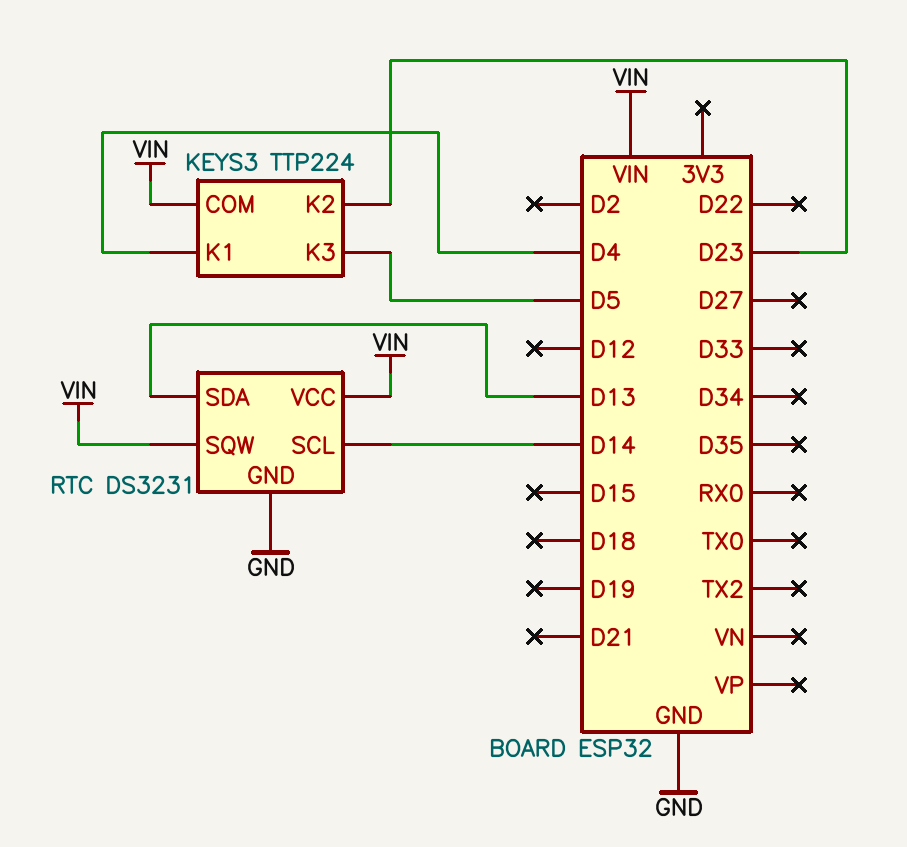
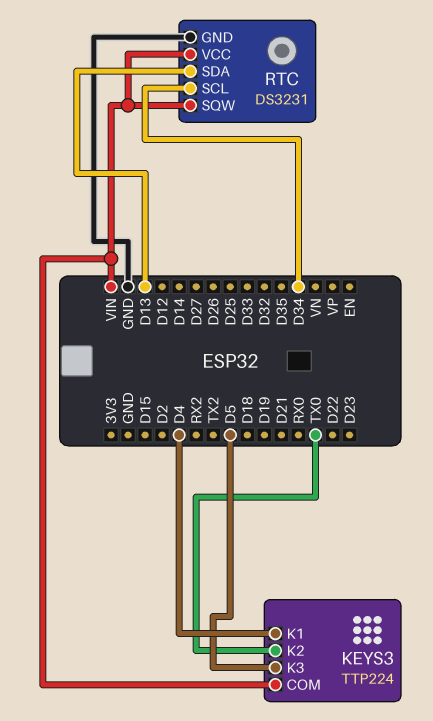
KEYS3 pin K2: D23 -> TX0
RTC pin SCL: D14 -> D34

